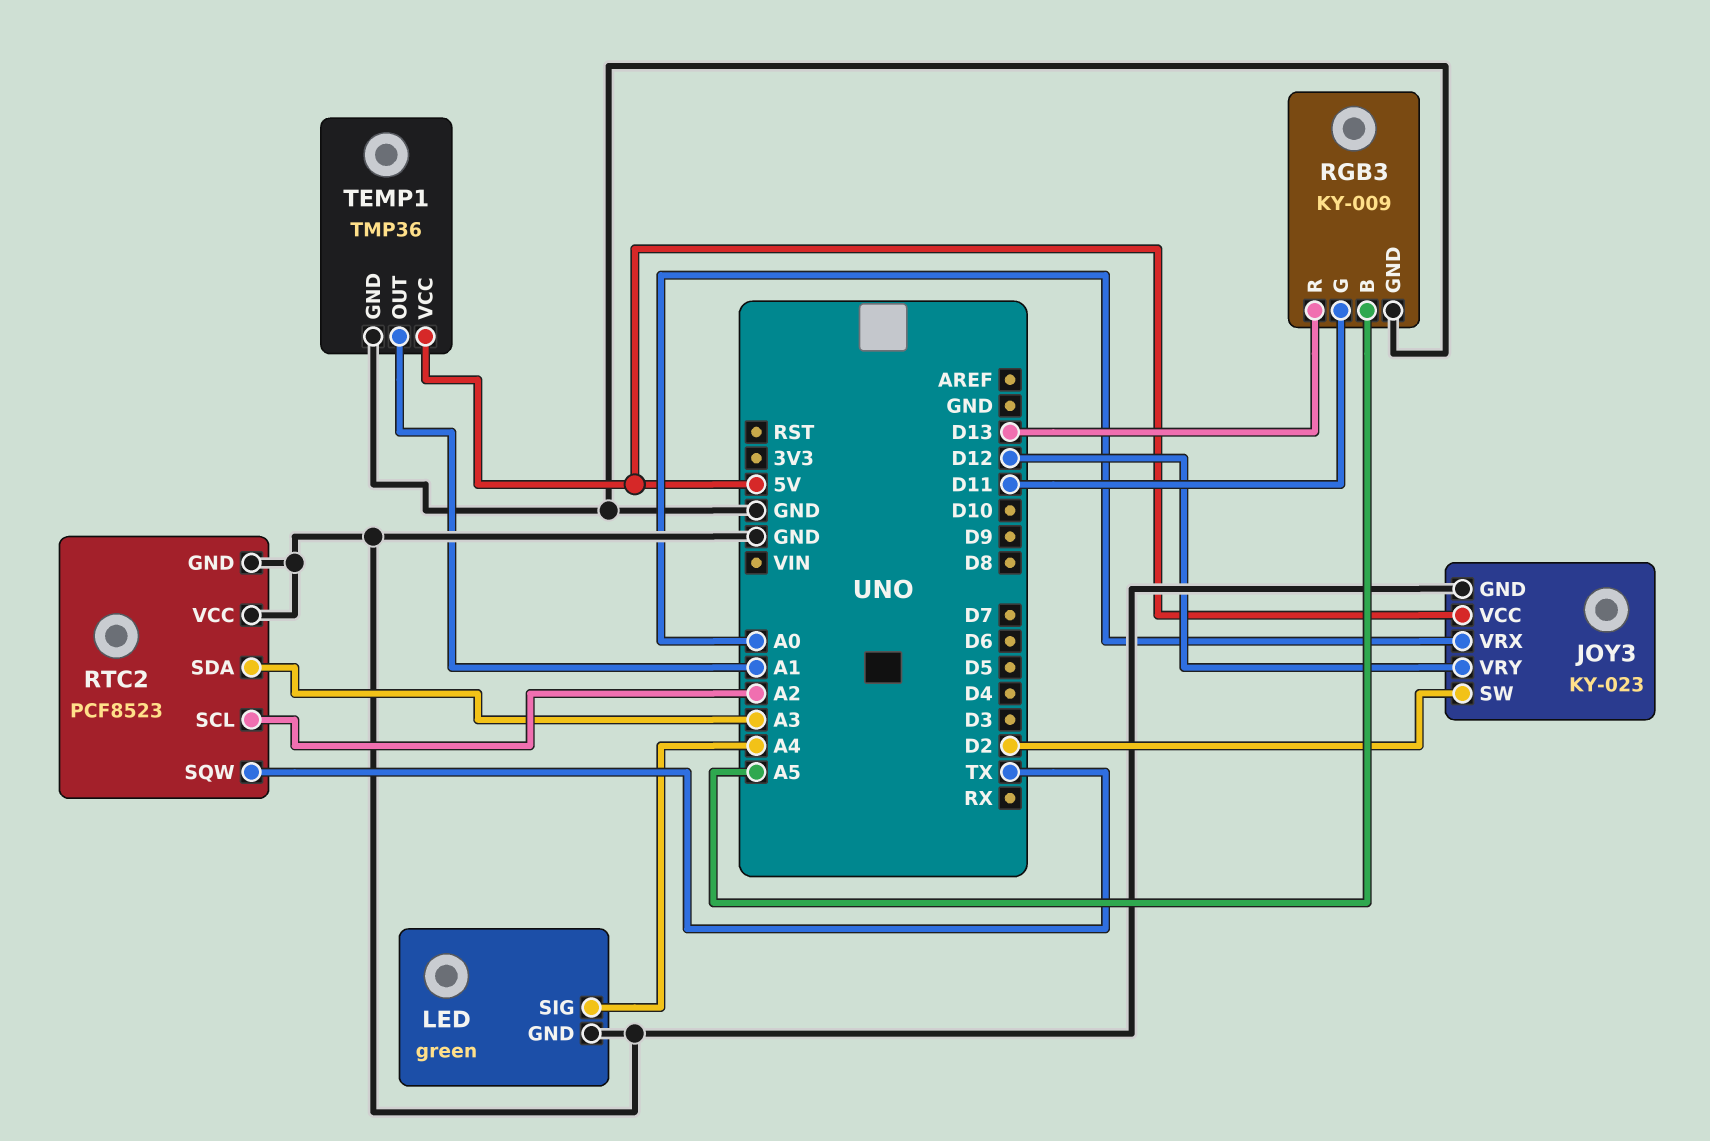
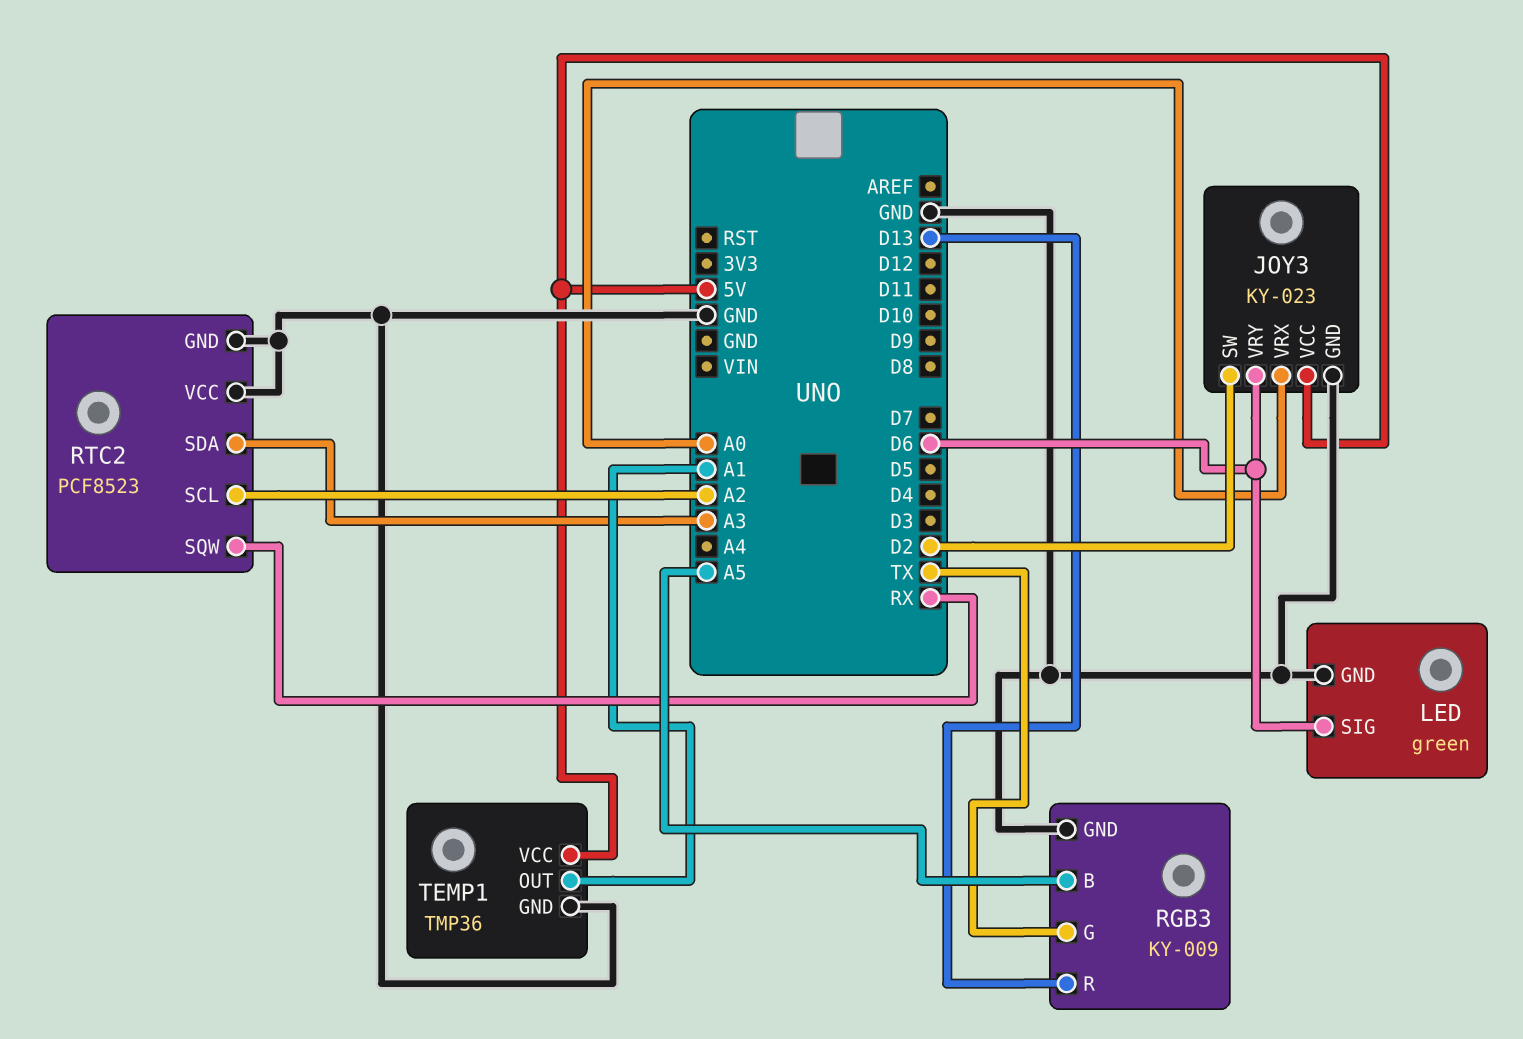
JOY3 pin VRY: D12 -> D6
LED pin SIG: A4 -> D6
RGB3 pin G: D11 -> TX
RTC2 pin SQW: TX -> RX

